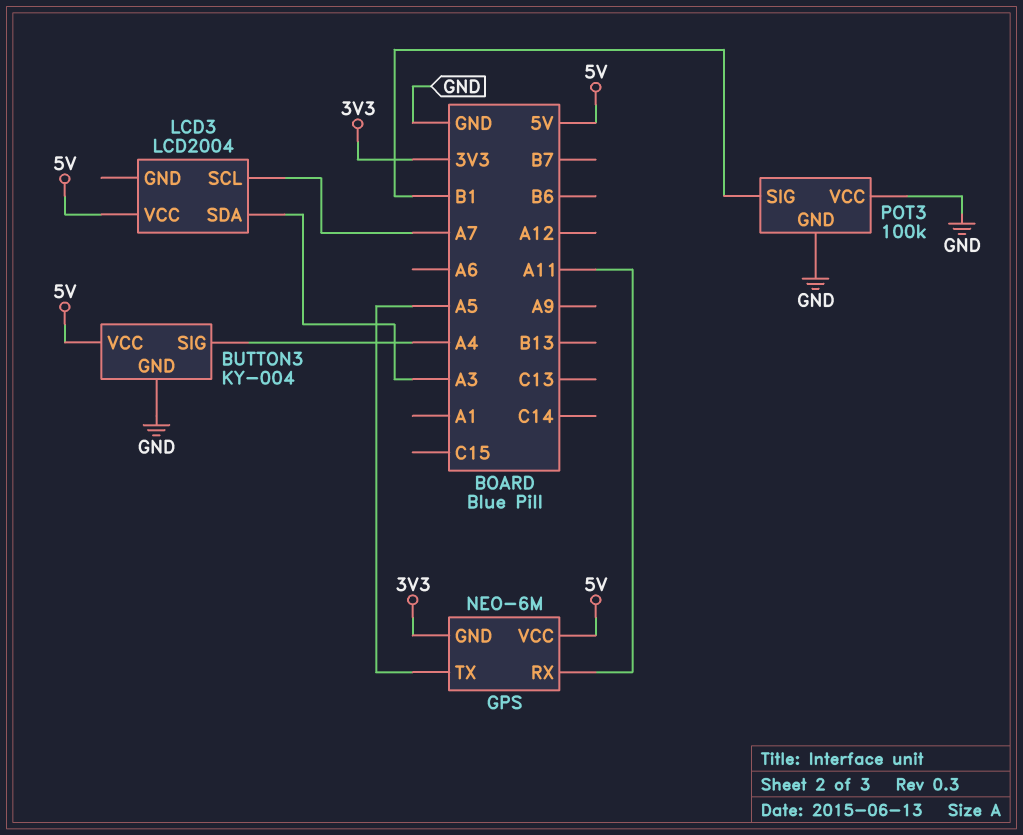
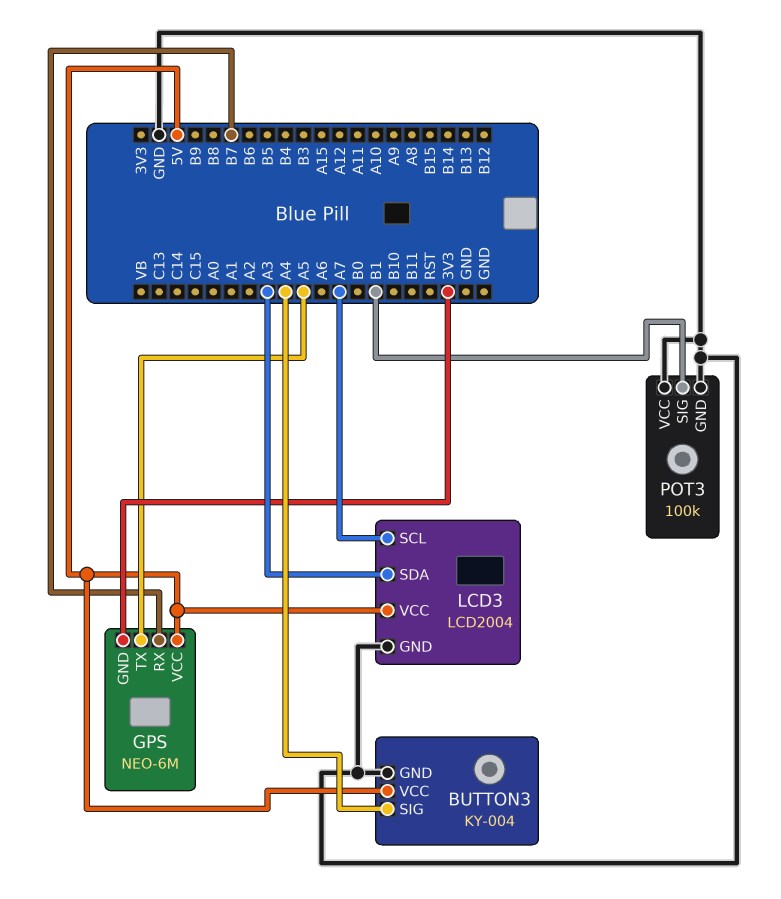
GPS pin RX: A11 -> B7
LCD3 pin GND: none -> GND

